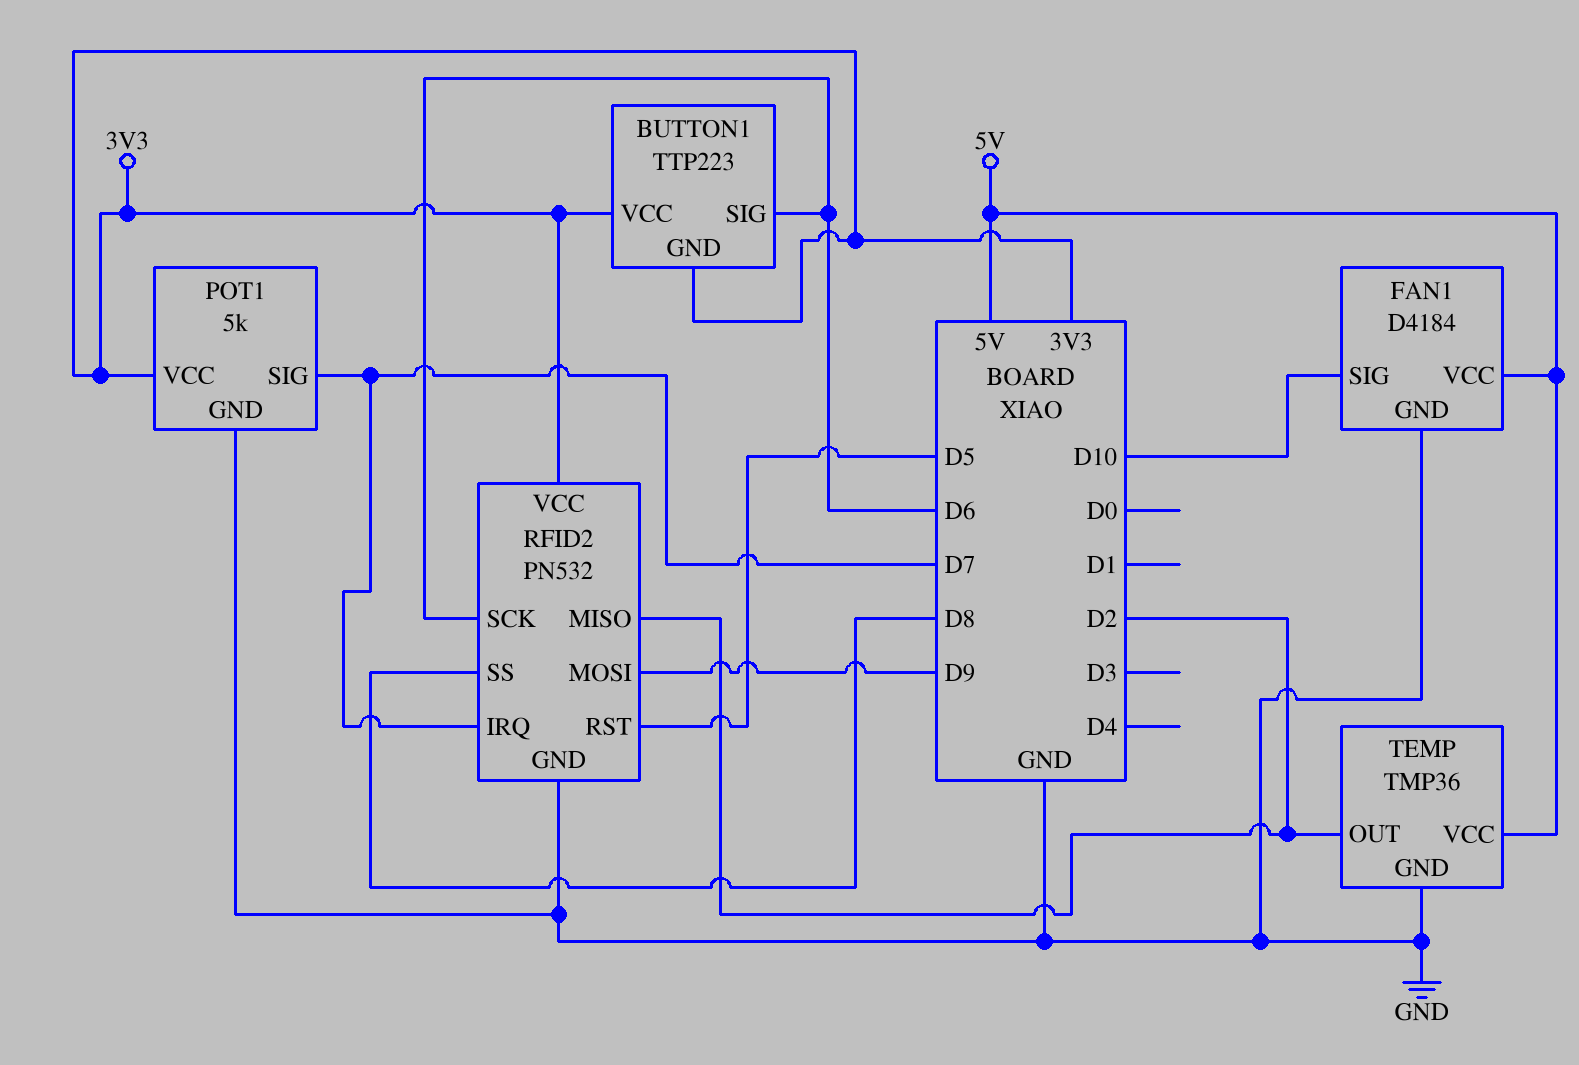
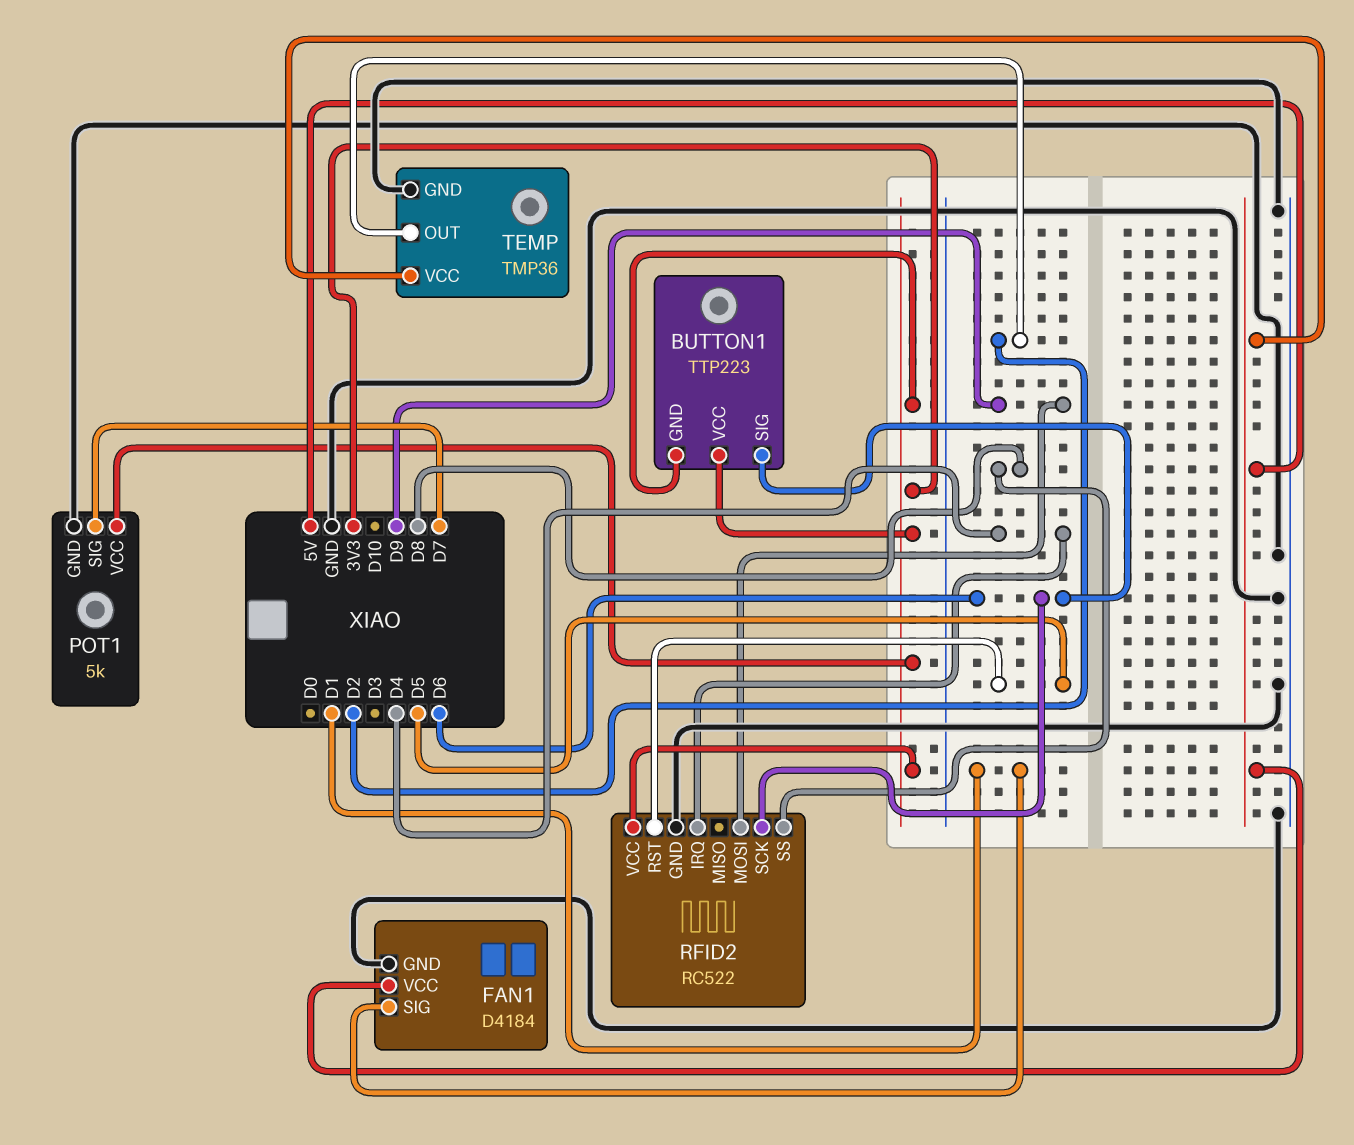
FAN1 pin SIG: D10 -> D1
RFID2: PN532 -> RC522
RFID2 pin IRQ: D7 -> D4
RFID2 pin MISO: D2 -> none

